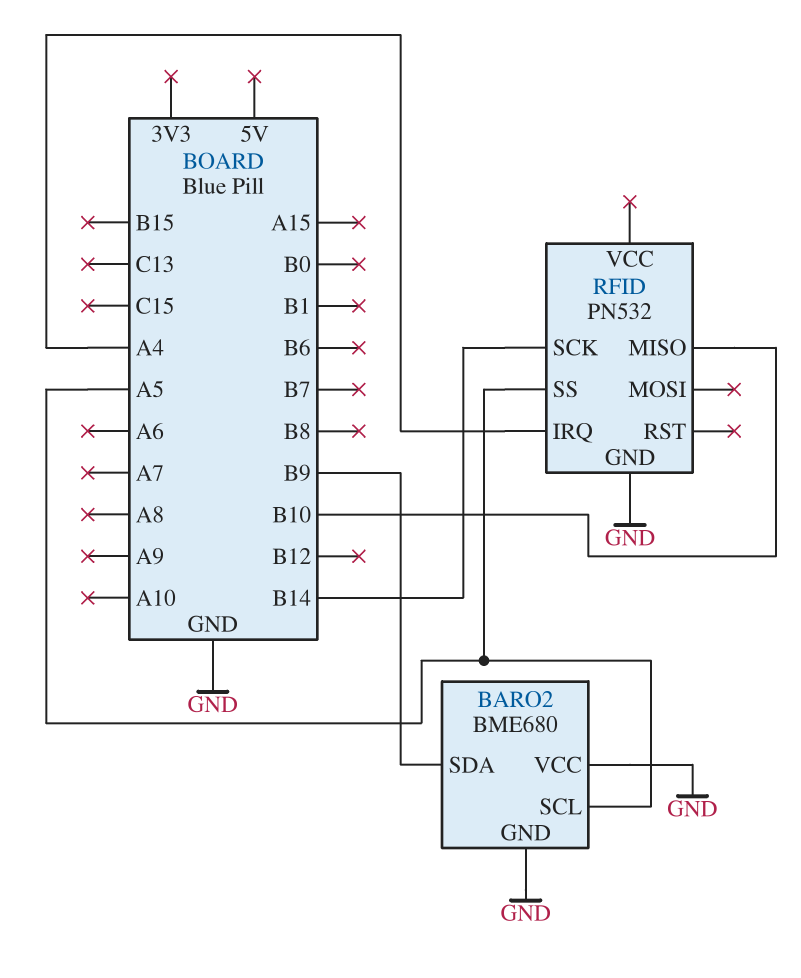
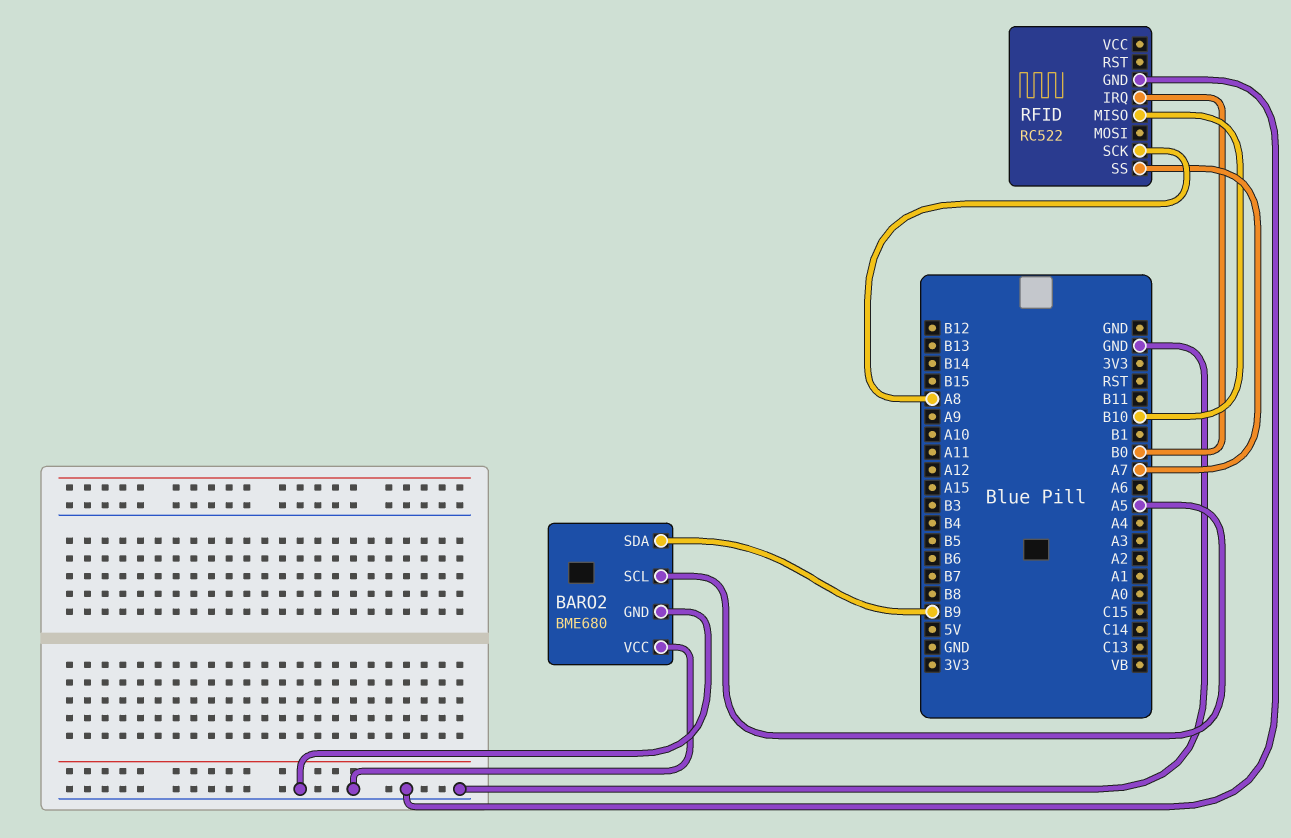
RFID: PN532 -> RC522
RFID pin IRQ: A4 -> B0
RFID pin SCK: B14 -> A8
RFID pin SS: A5 -> A7

